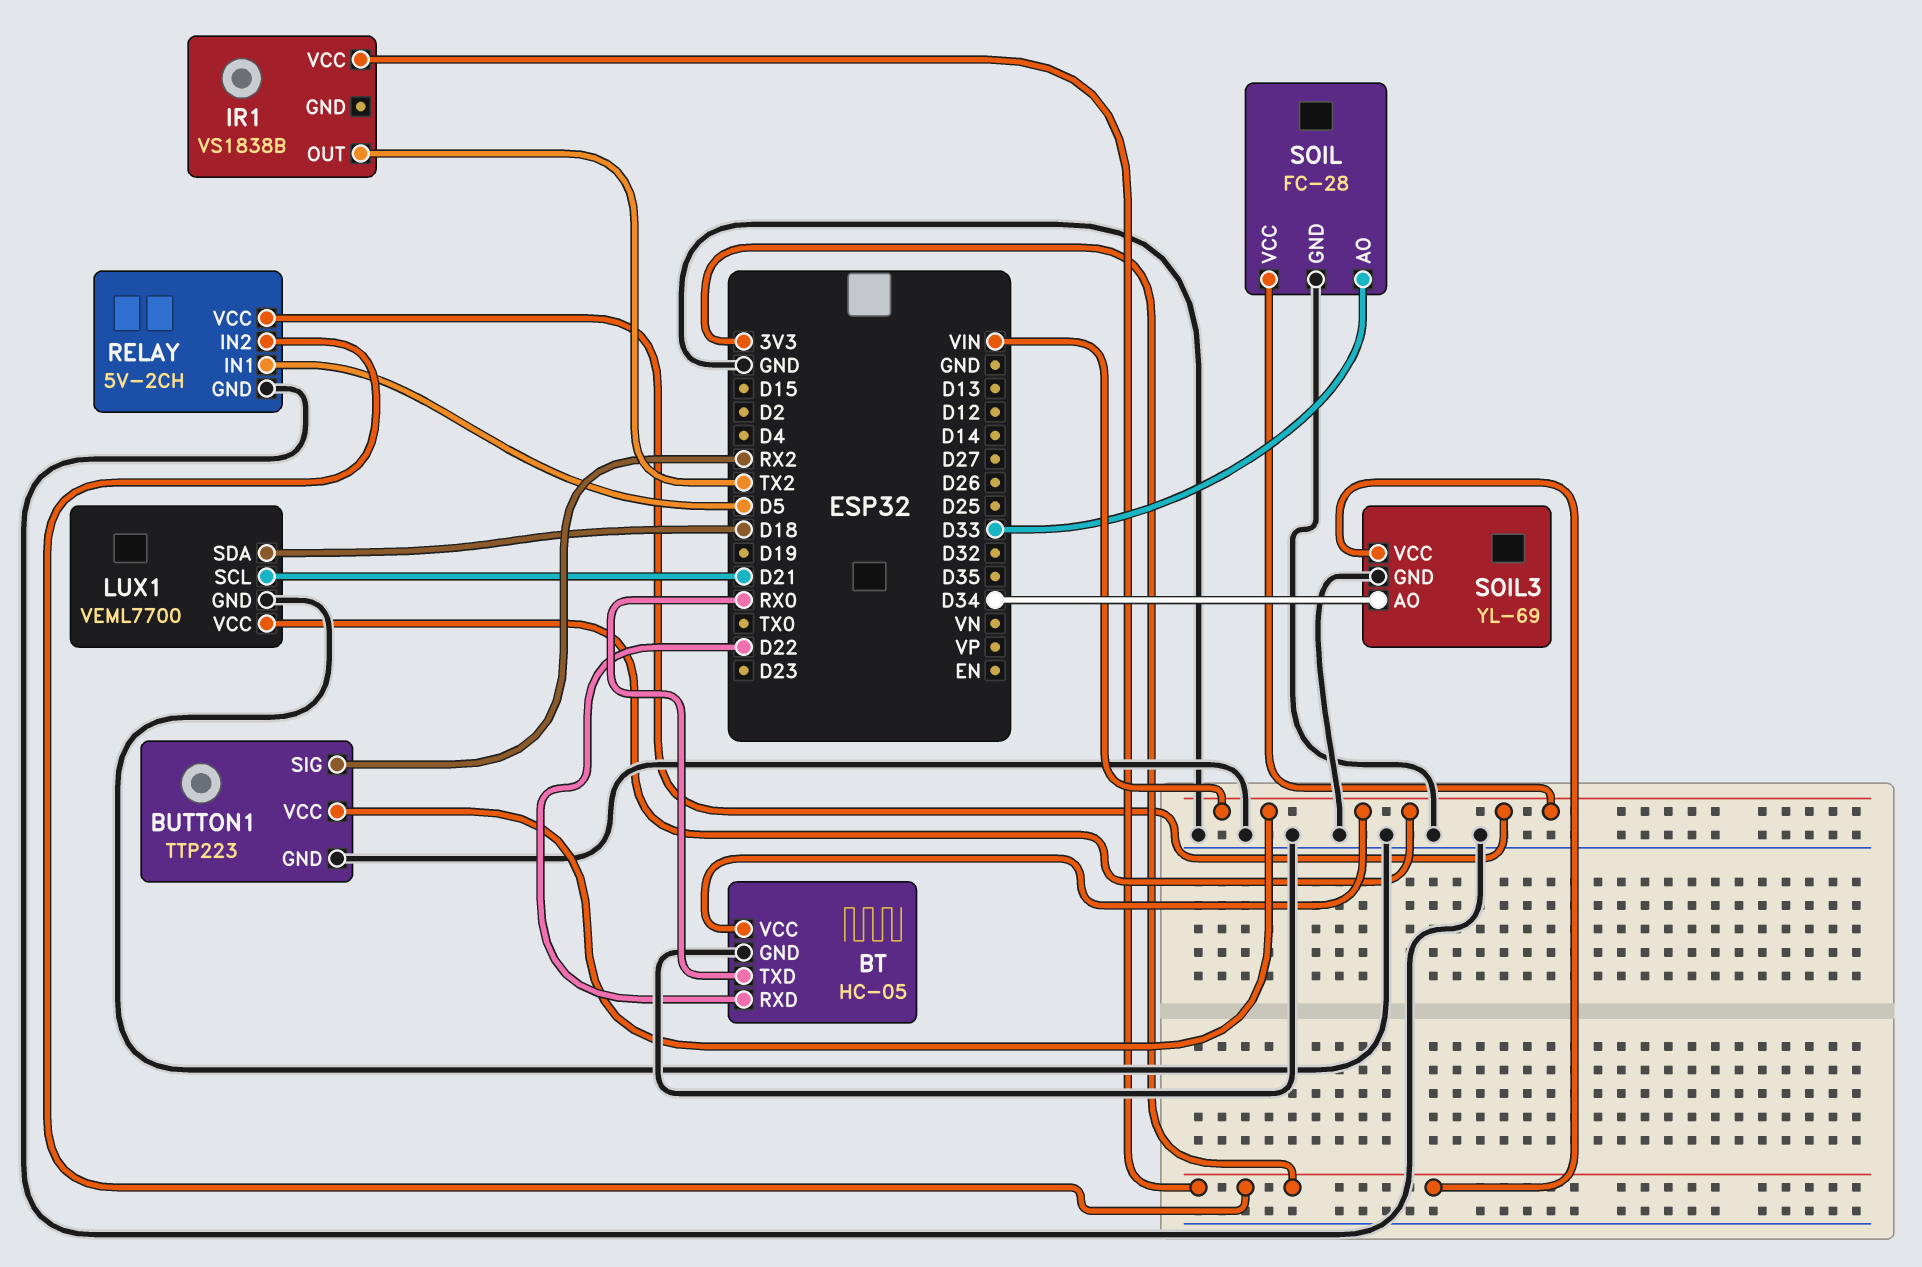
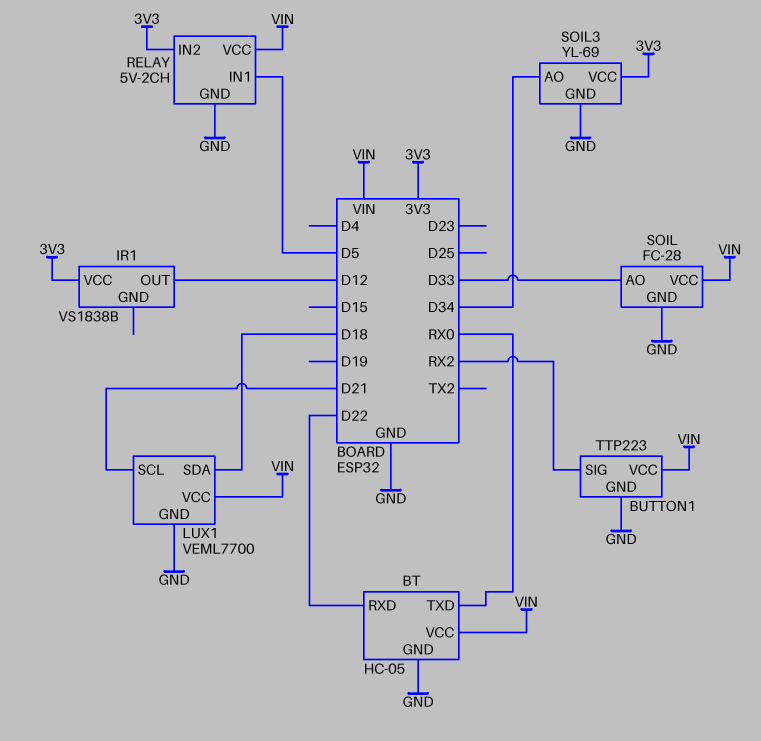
IR1 pin OUT: TX2 -> D12

